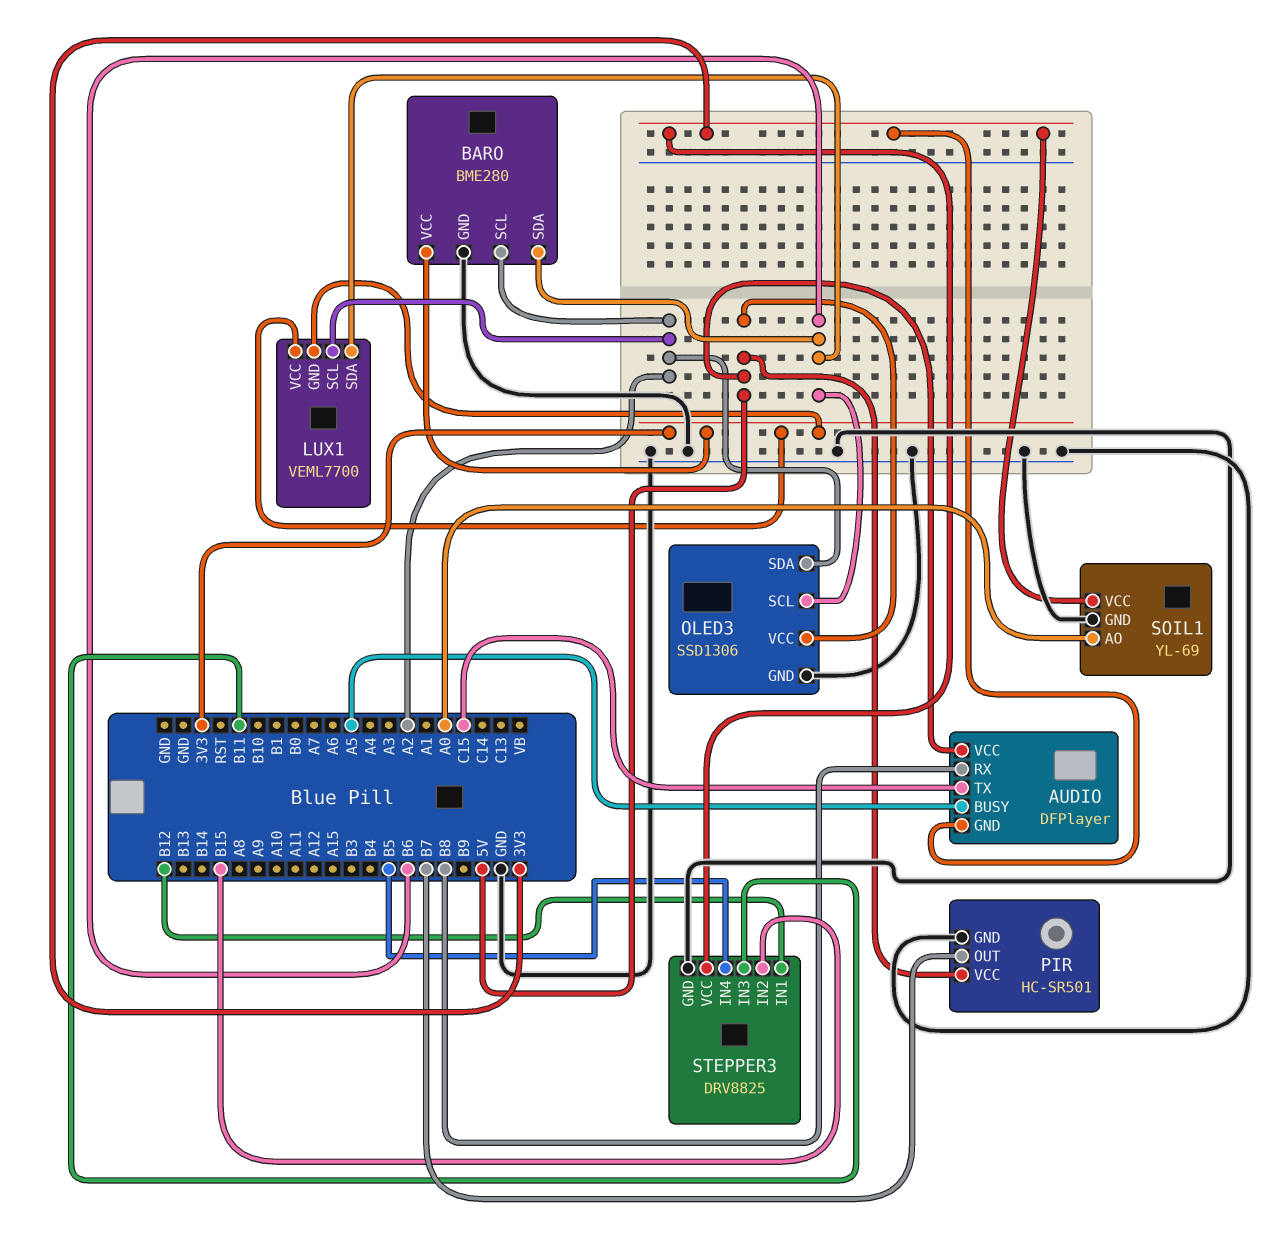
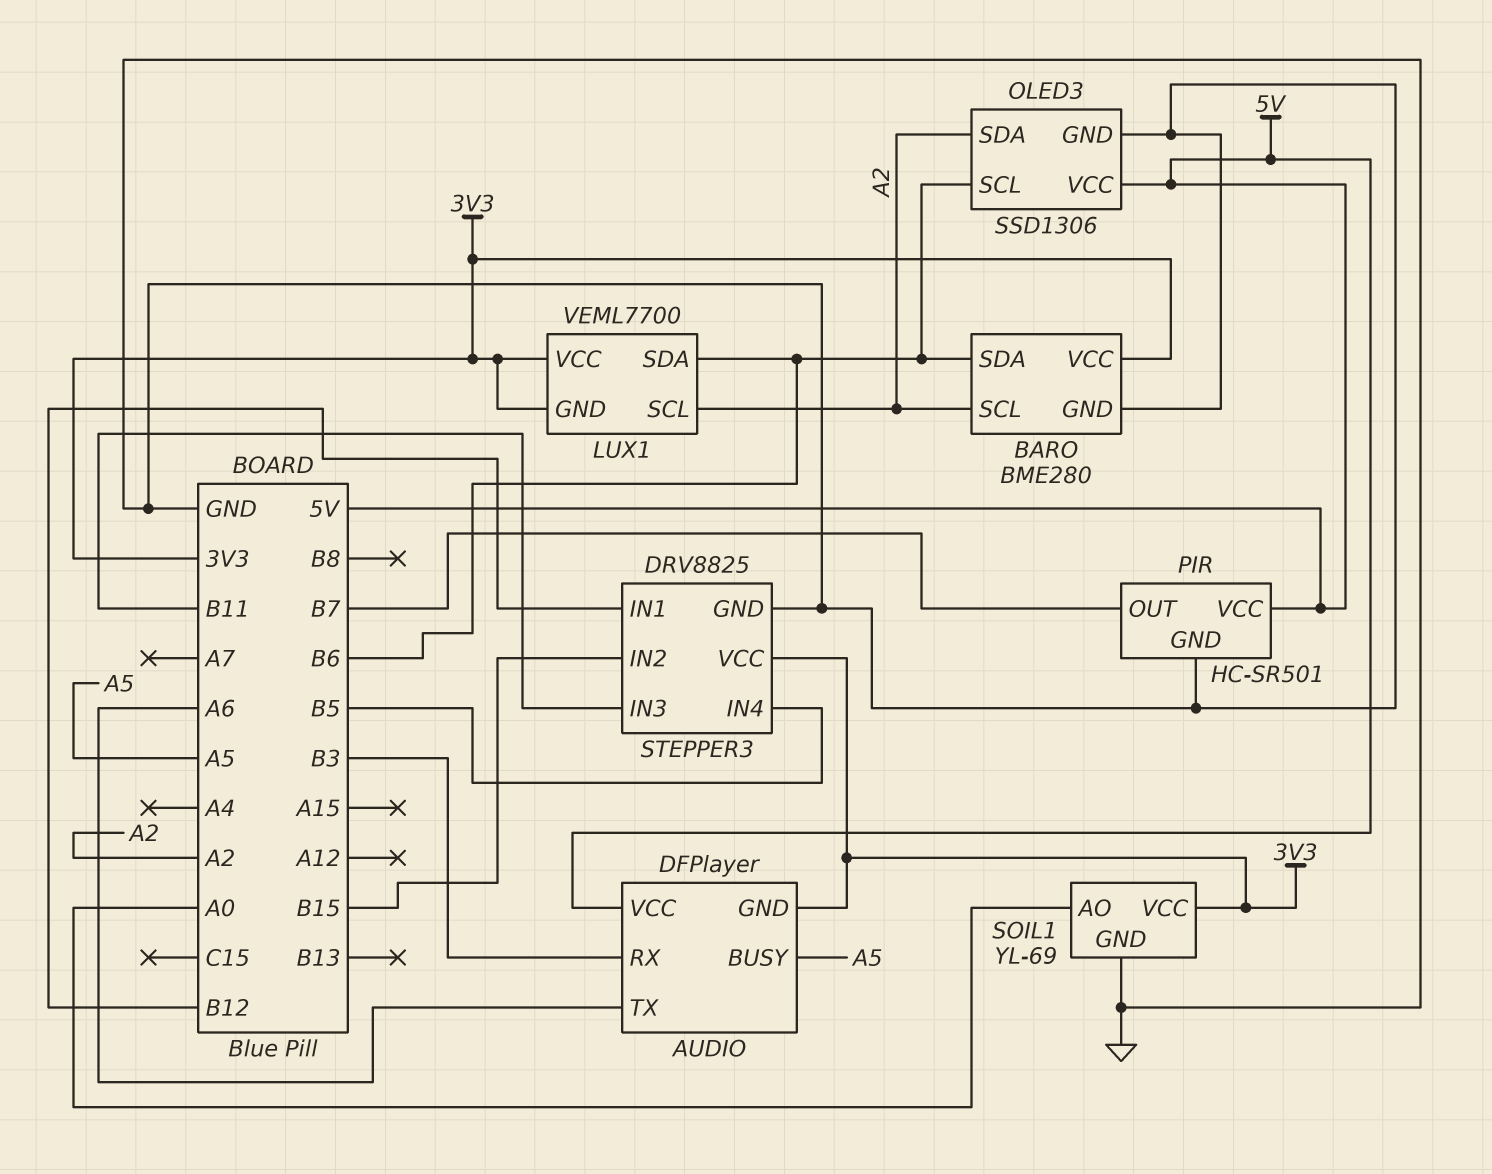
AUDIO pin RX: B8 -> B3
AUDIO pin TX: C15 -> A6

